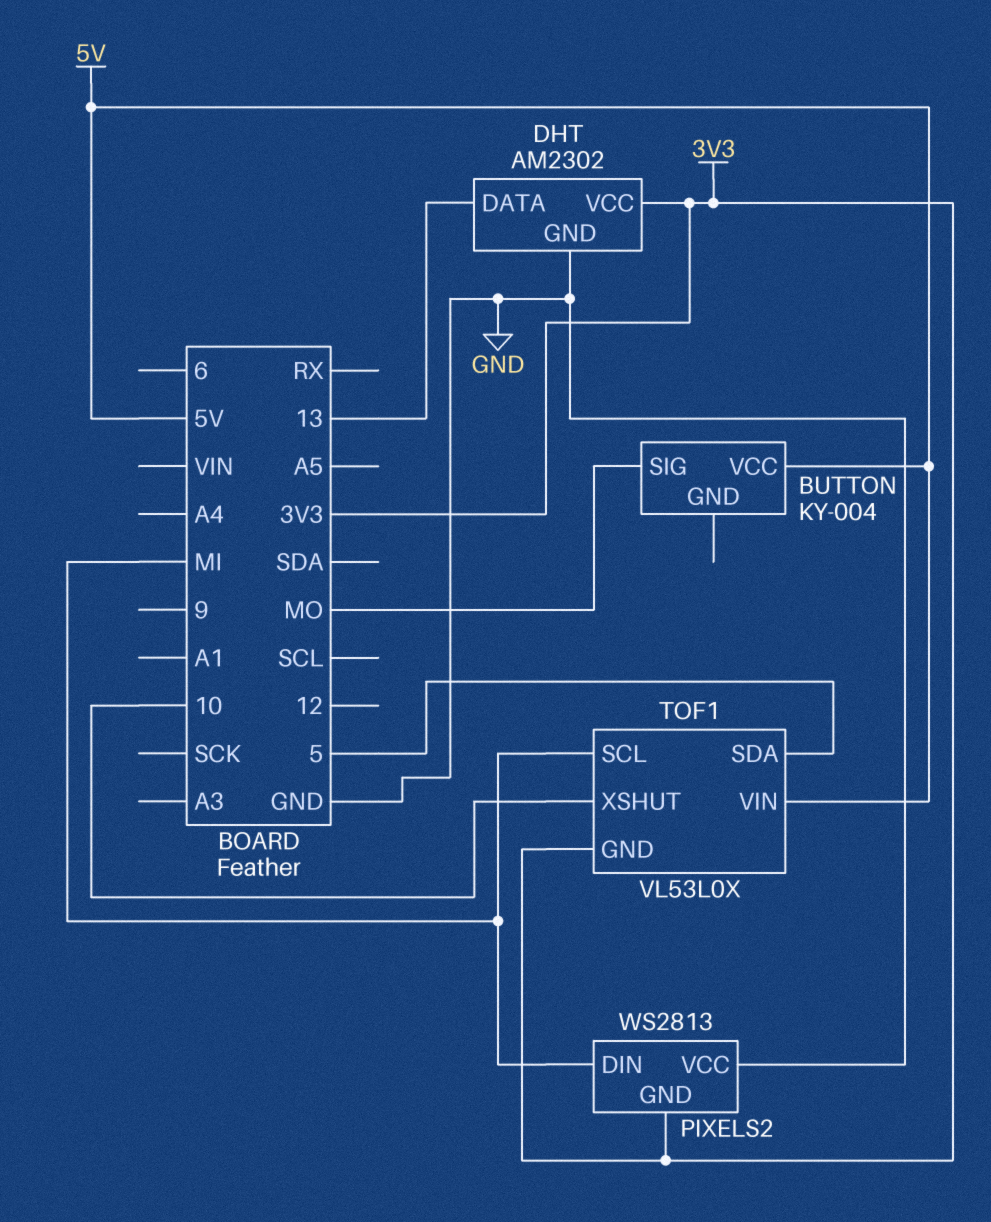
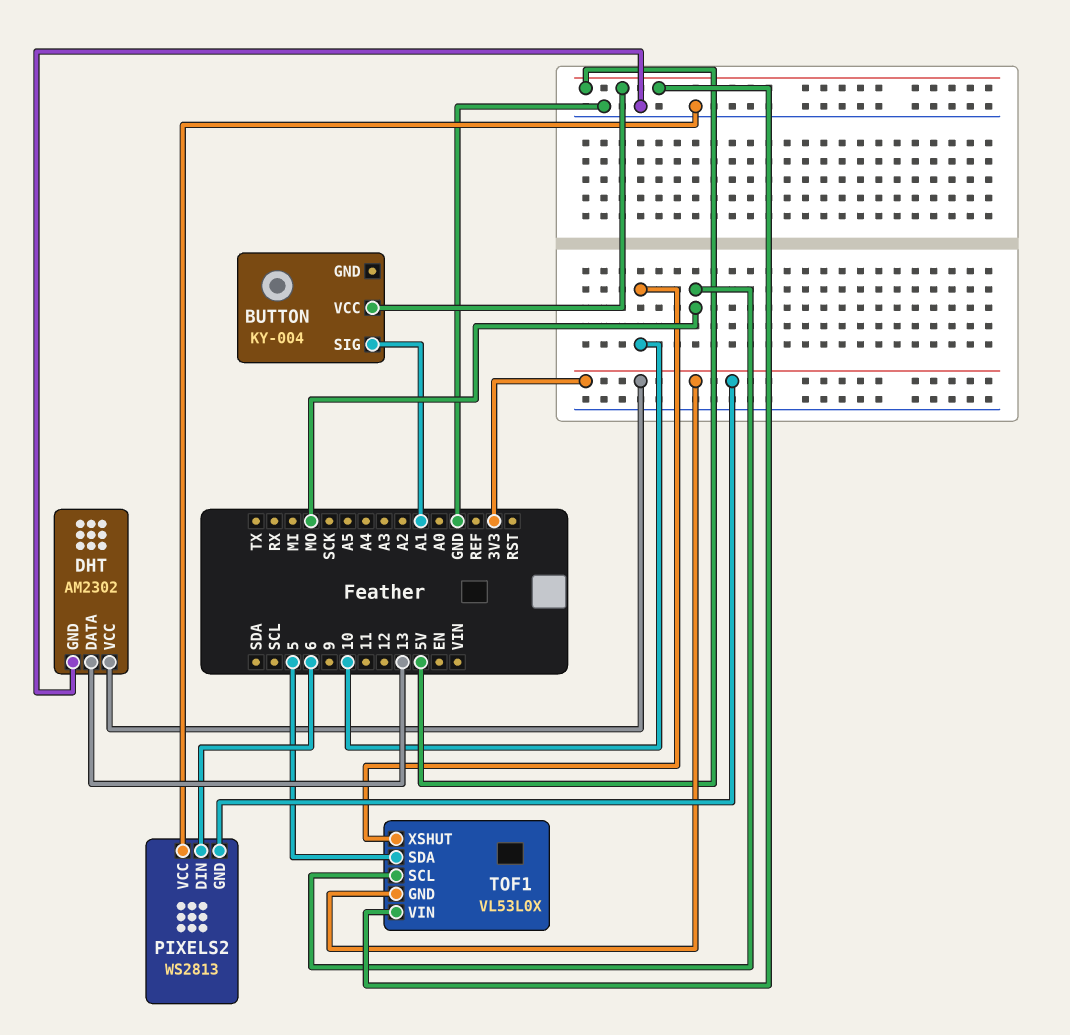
BUTTON pin SIG: MO -> A1
PIXELS2 pin DIN: MI -> 6
TOF1 pin SCL: MI -> MO

